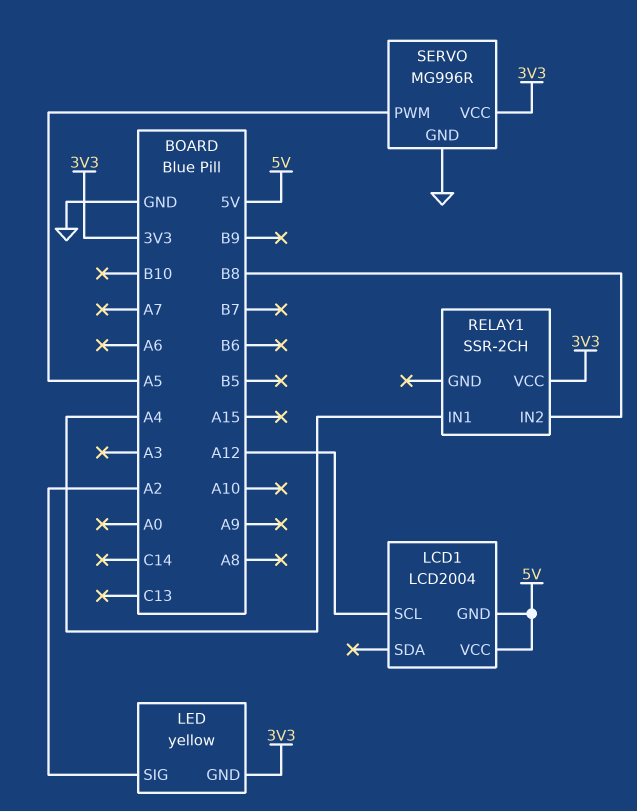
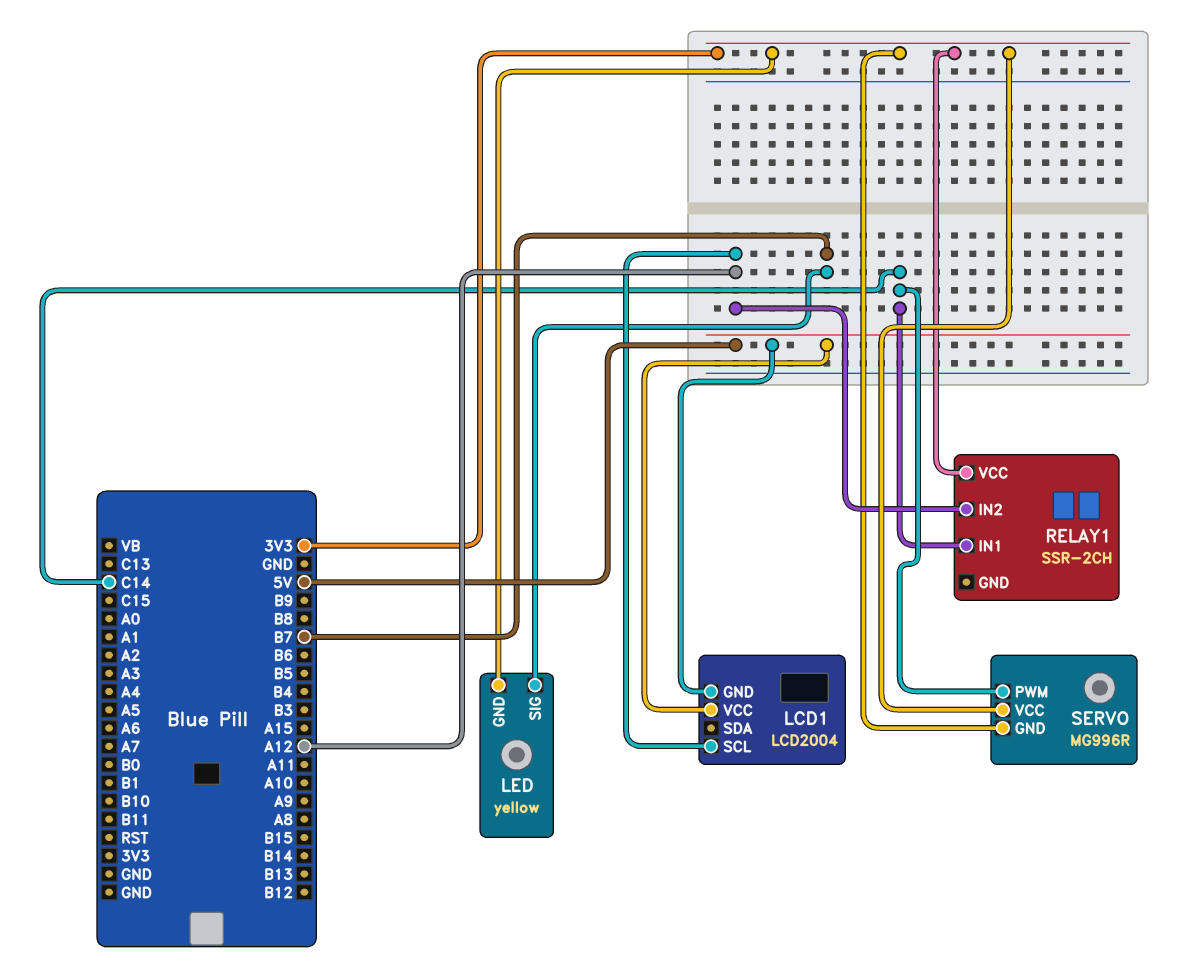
LED pin SIG: A2 -> B7
RELAY1 pin IN1: A4 -> C14
RELAY1 pin IN2: B8 -> A12
SERVO pin GND: GND -> 3V3
SERVO pin PWM: A5 -> C14

